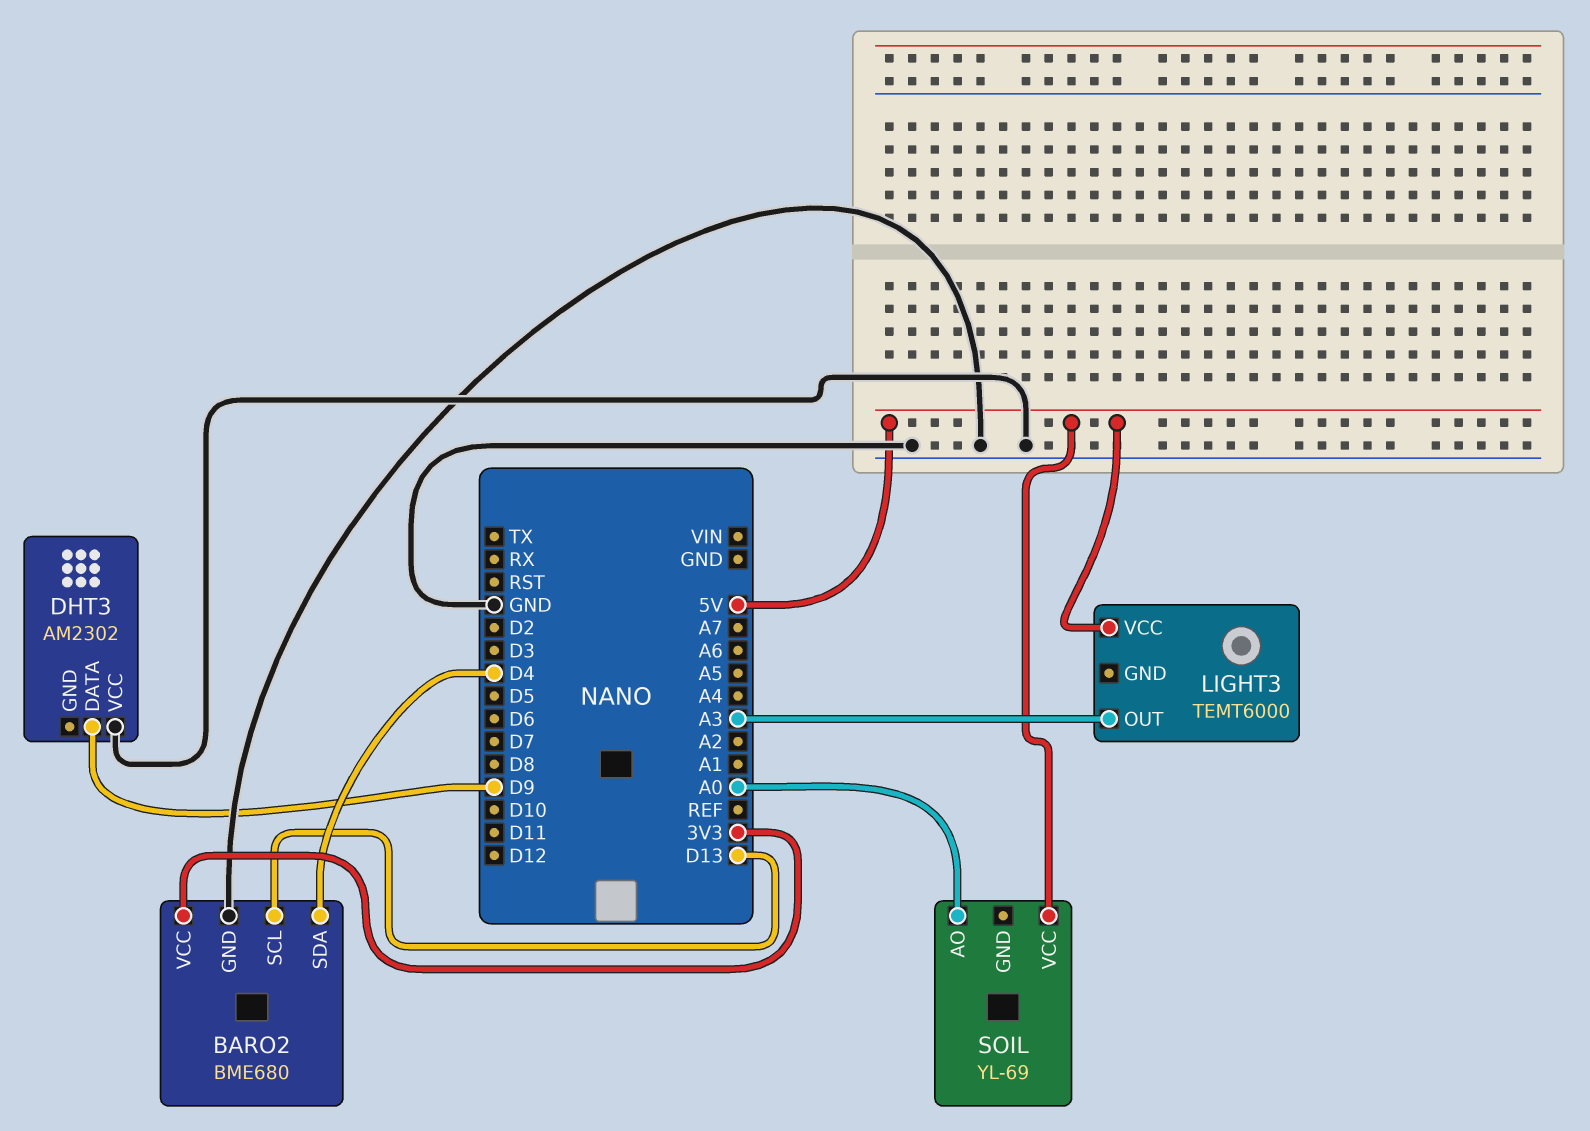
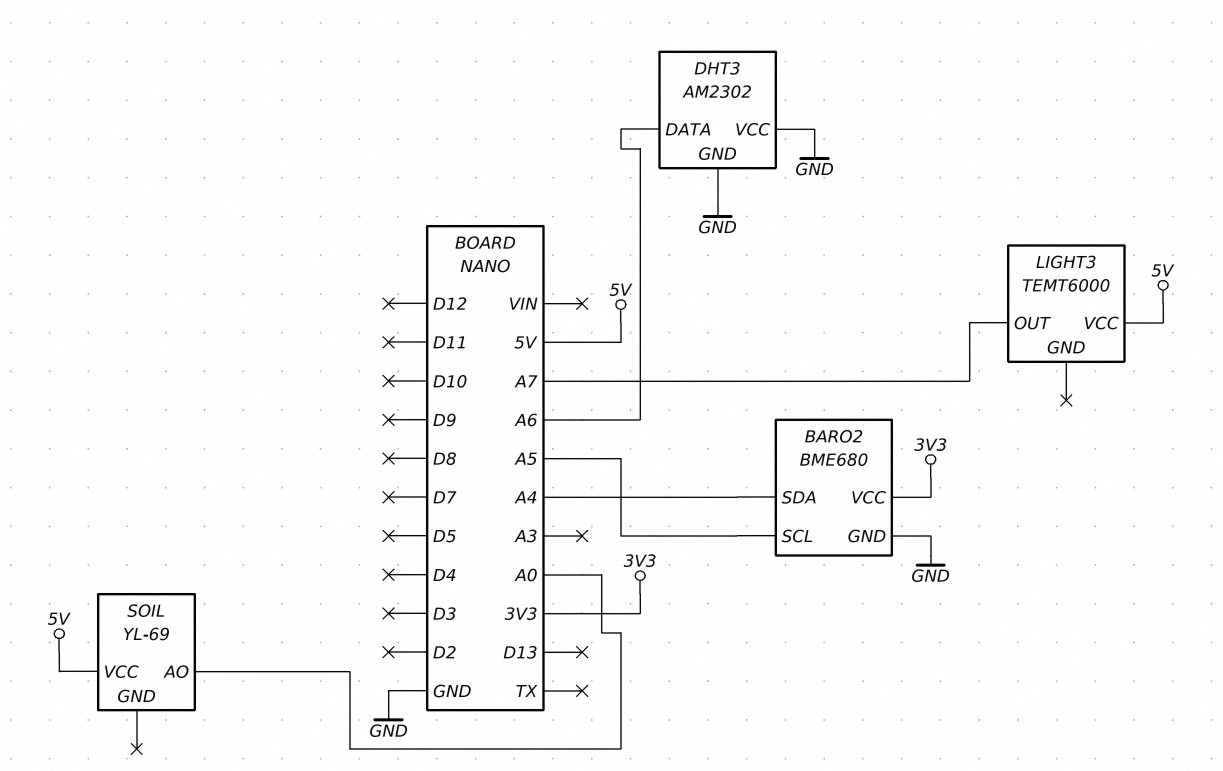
BARO2 pin SCL: D13 -> A5
BARO2 pin SDA: D4 -> A4
DHT3 pin DATA: D9 -> A6
DHT3 pin GND: none -> GND
LIGHT3 pin OUT: A3 -> A7

